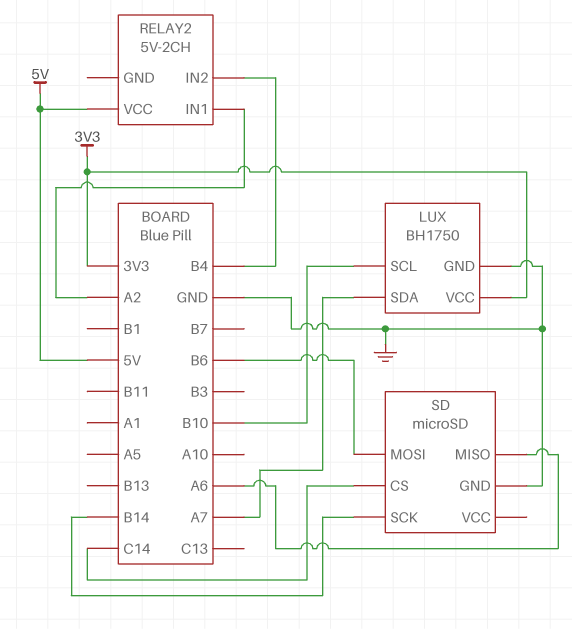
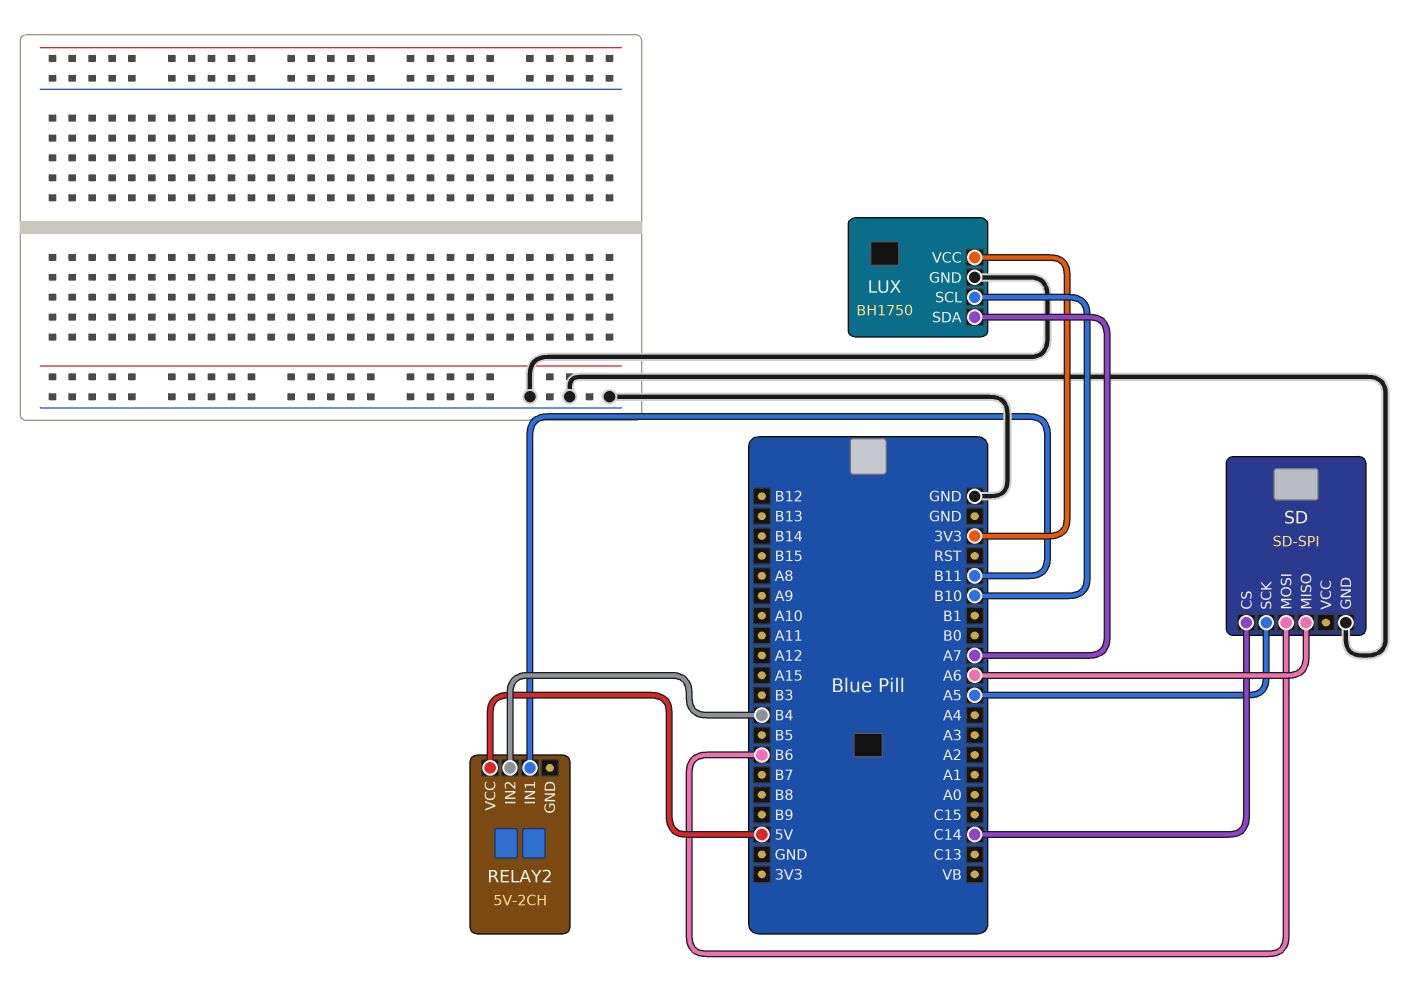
RELAY2 pin IN1: A2 -> B11
SD: microSD -> SD-SPI
SD pin SCK: B14 -> A5

